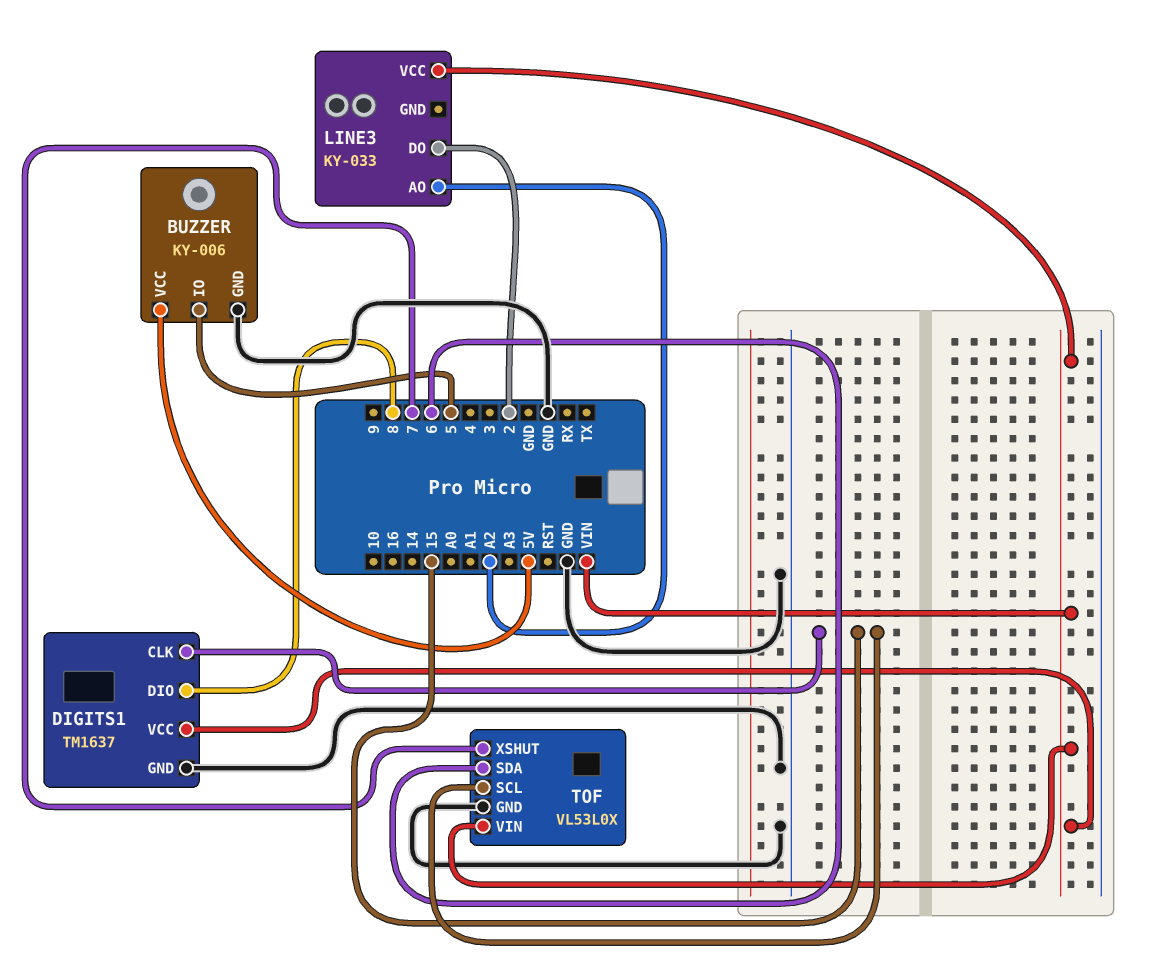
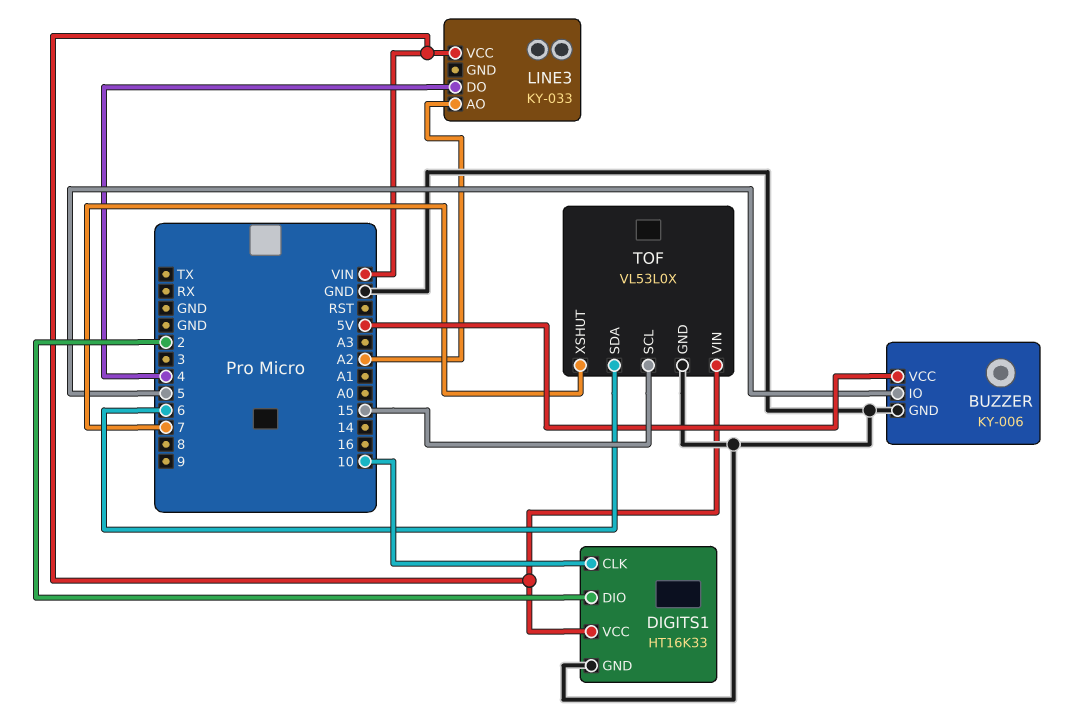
DIGITS1: TM1637 -> HT16K33
DIGITS1 pin CLK: 15 -> 10
DIGITS1 pin DIO: 8 -> 2
LINE3 pin DO: 2 -> 4

